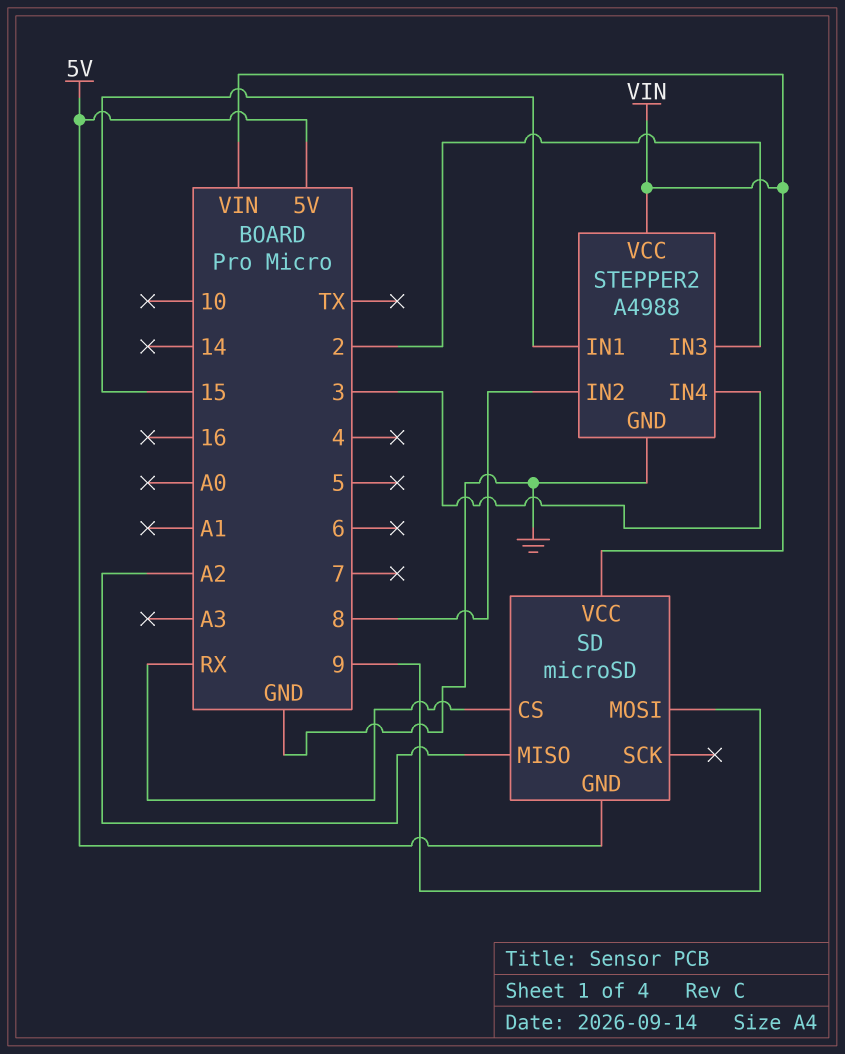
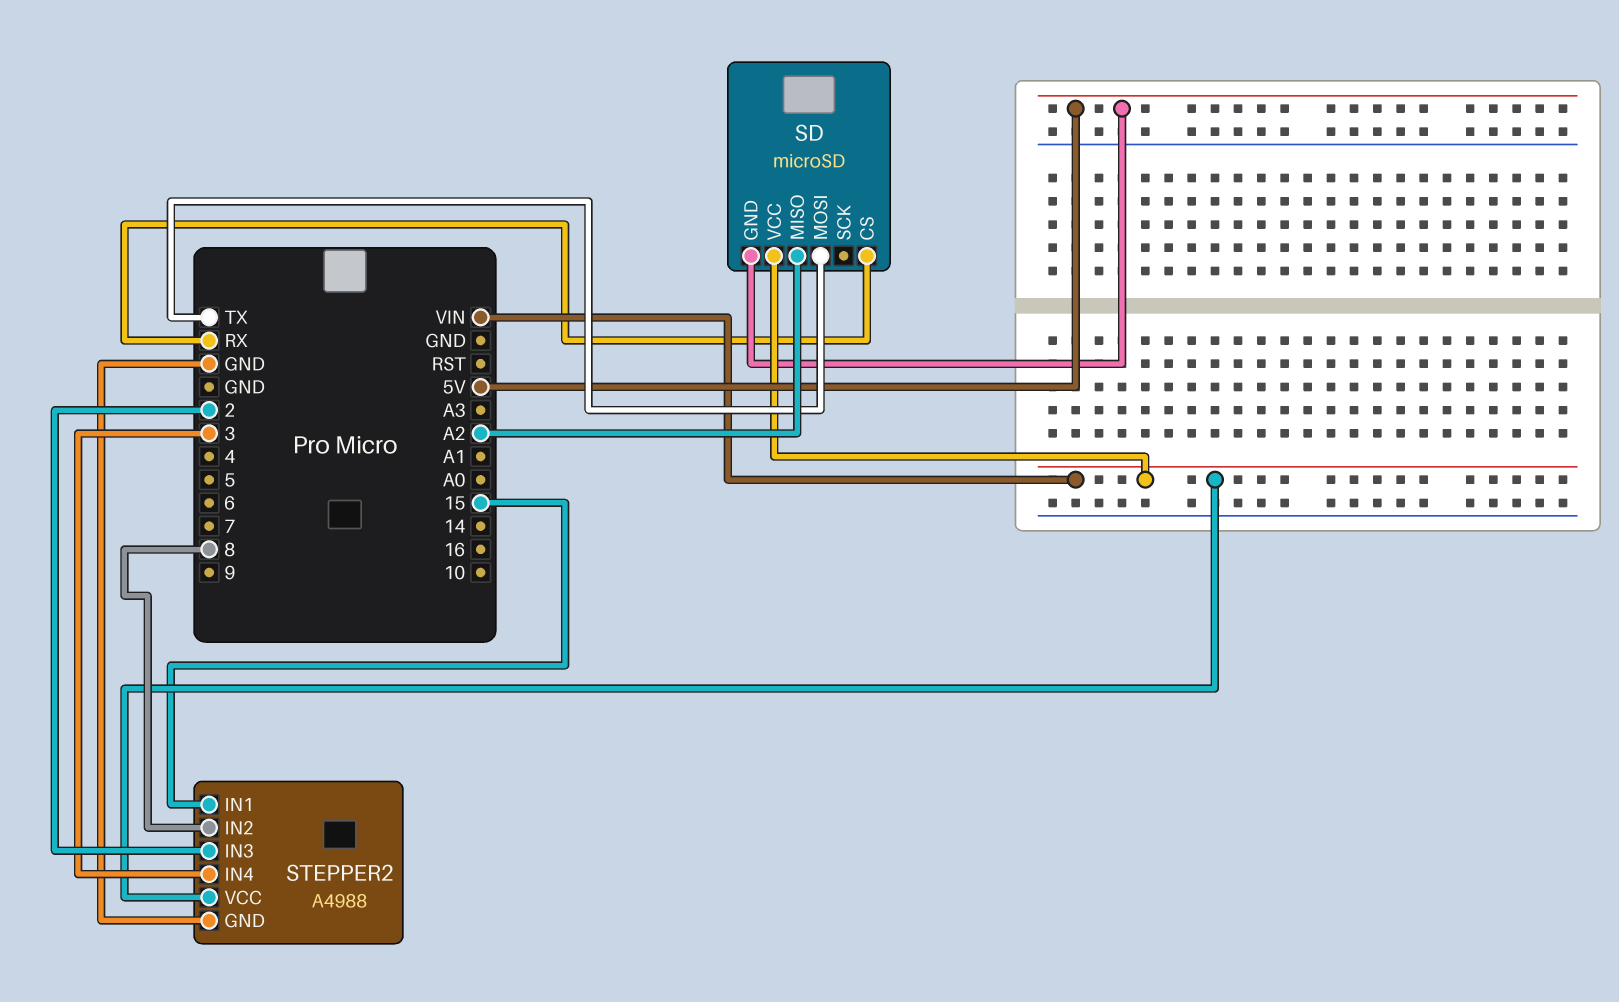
SD pin MOSI: 9 -> TX

